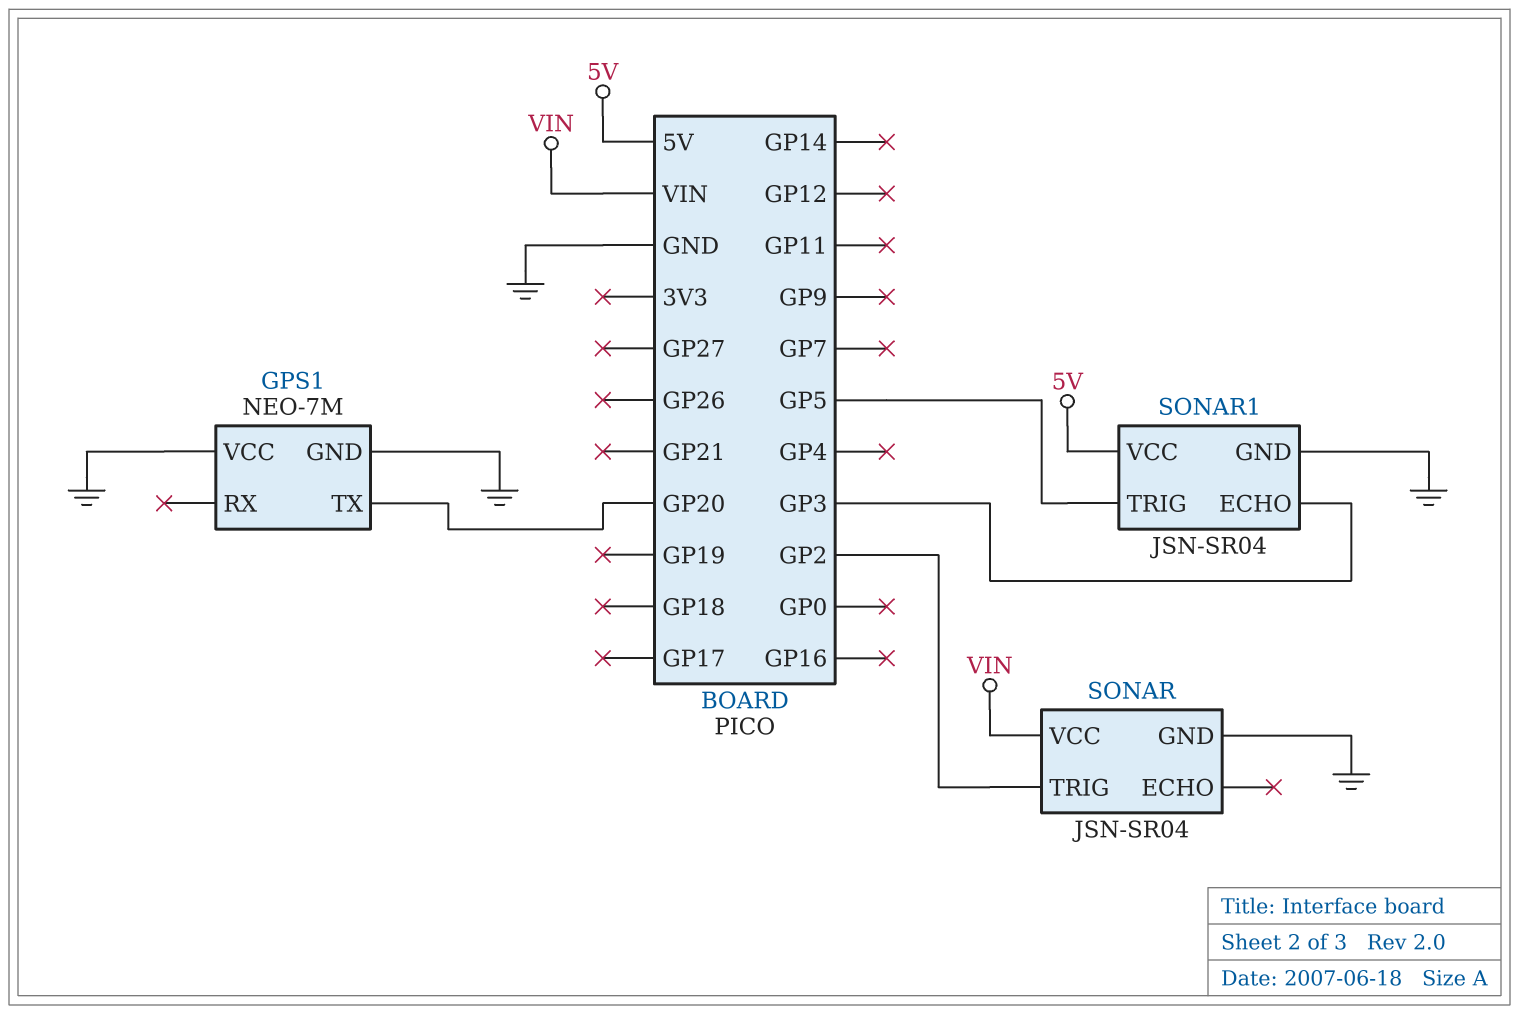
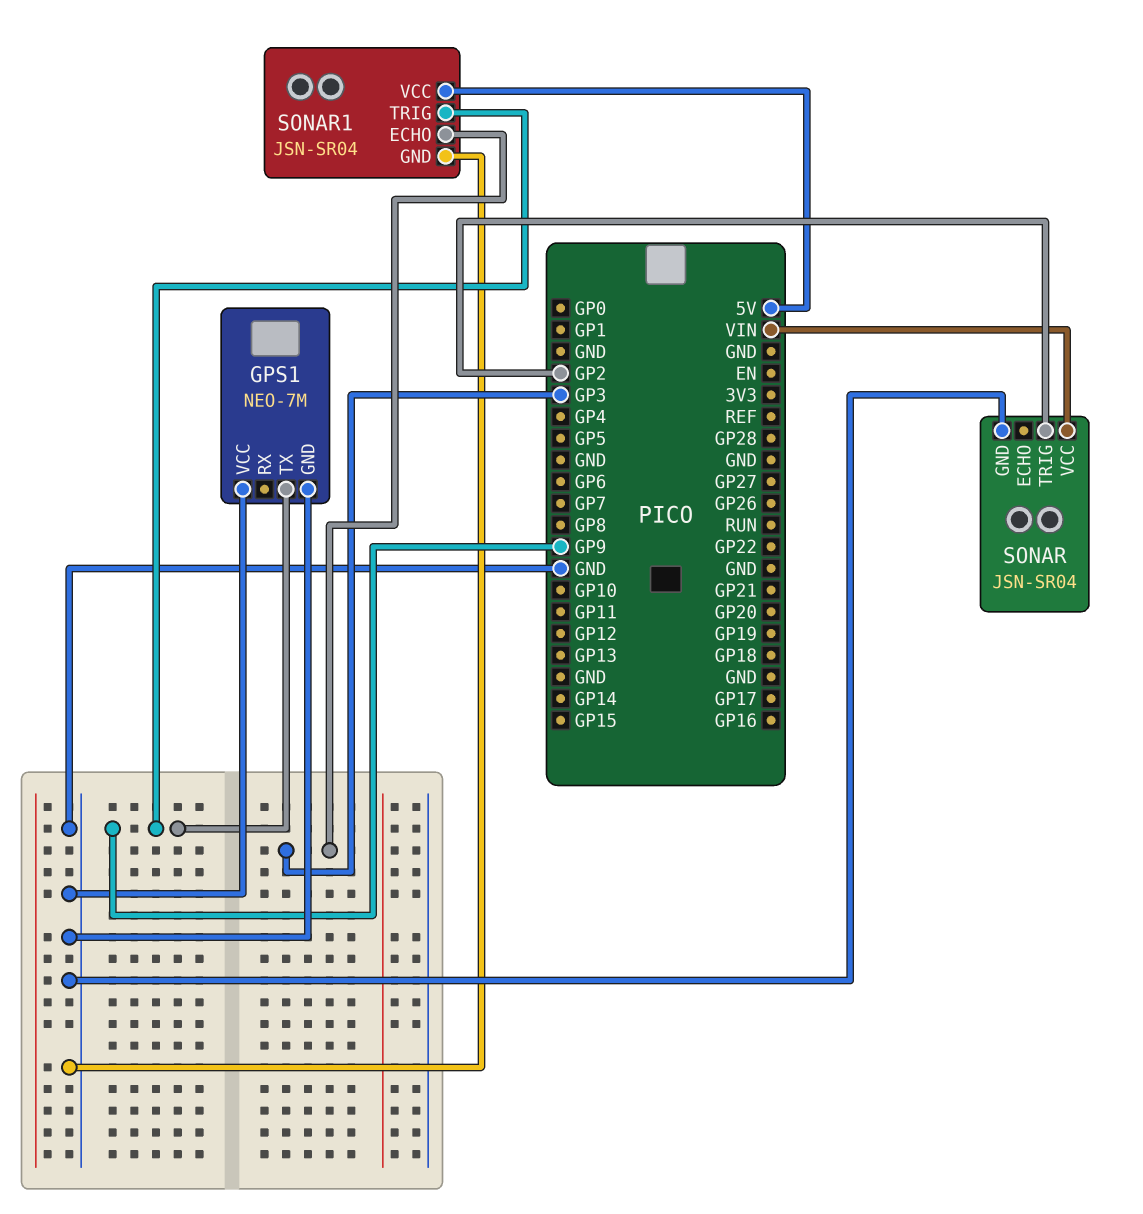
GPS1 pin TX: GP20 -> GP9
SONAR1 pin TRIG: GP5 -> GP9

